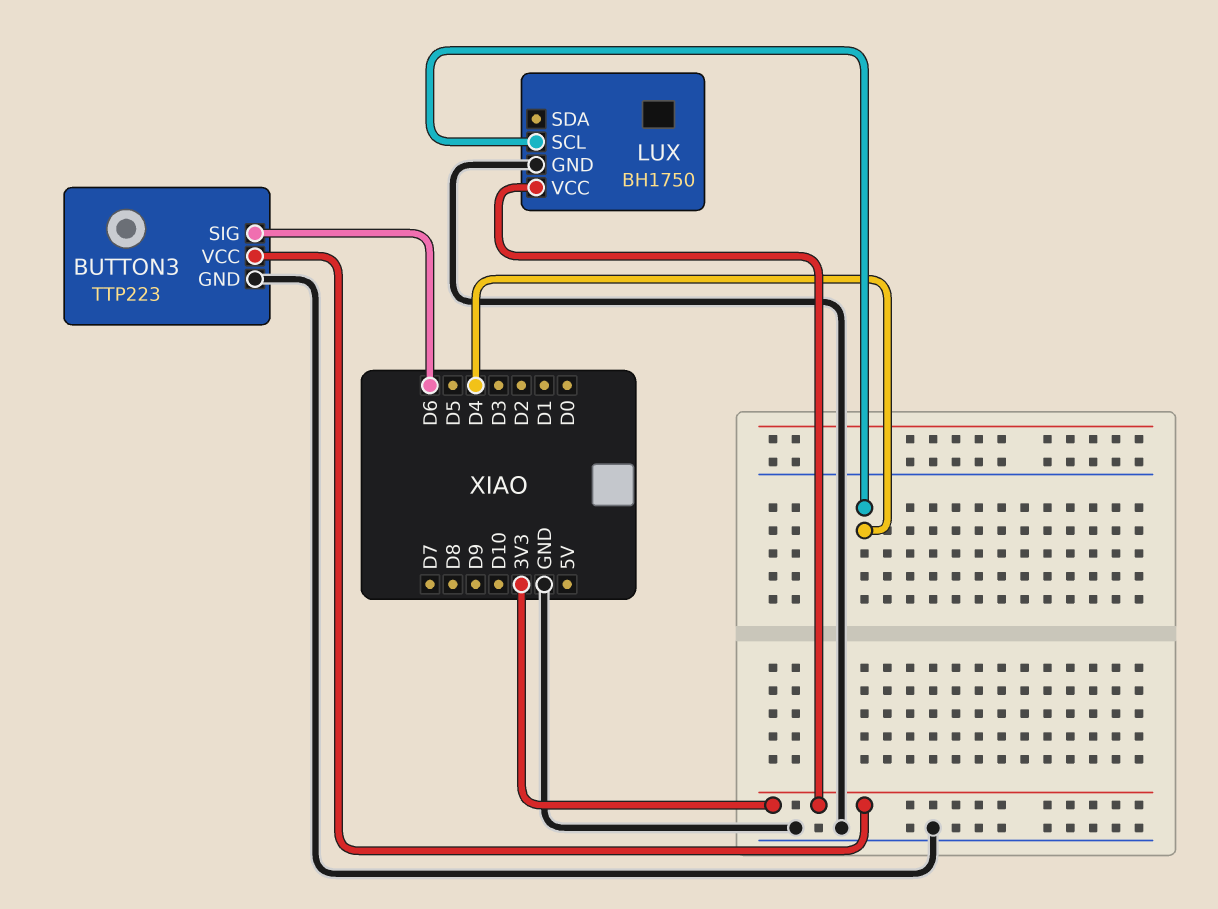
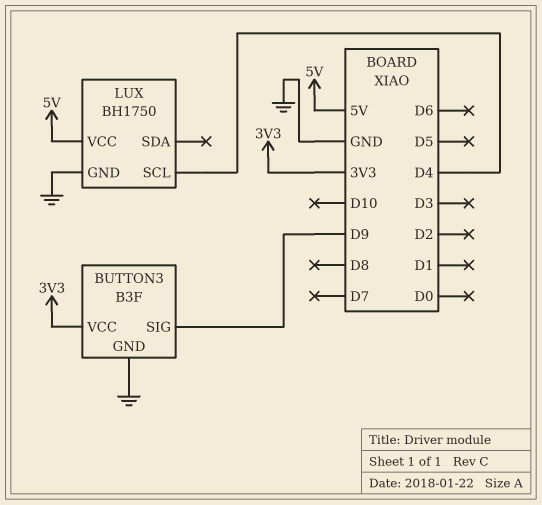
BUTTON3: TTP223 -> B3F
BUTTON3 pin SIG: D6 -> D9
LUX pin VCC: 3V3 -> 5V

